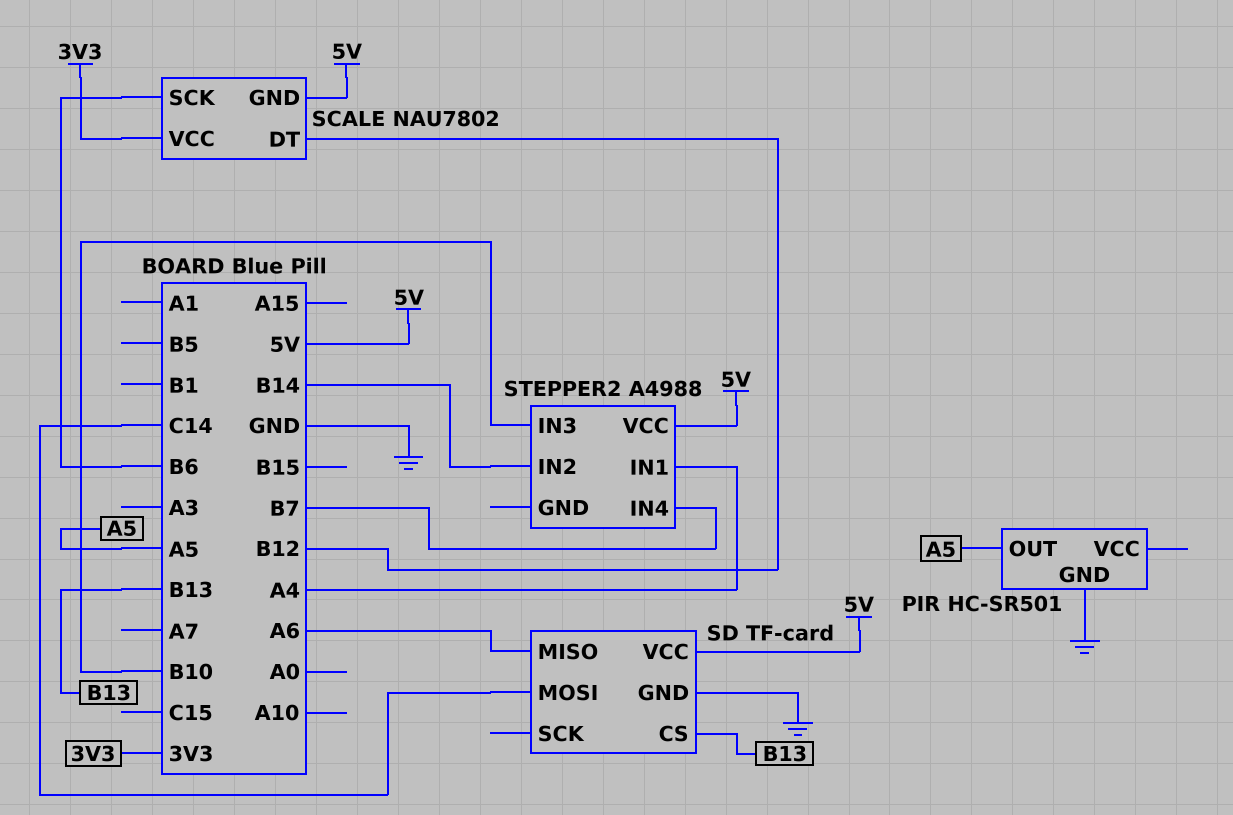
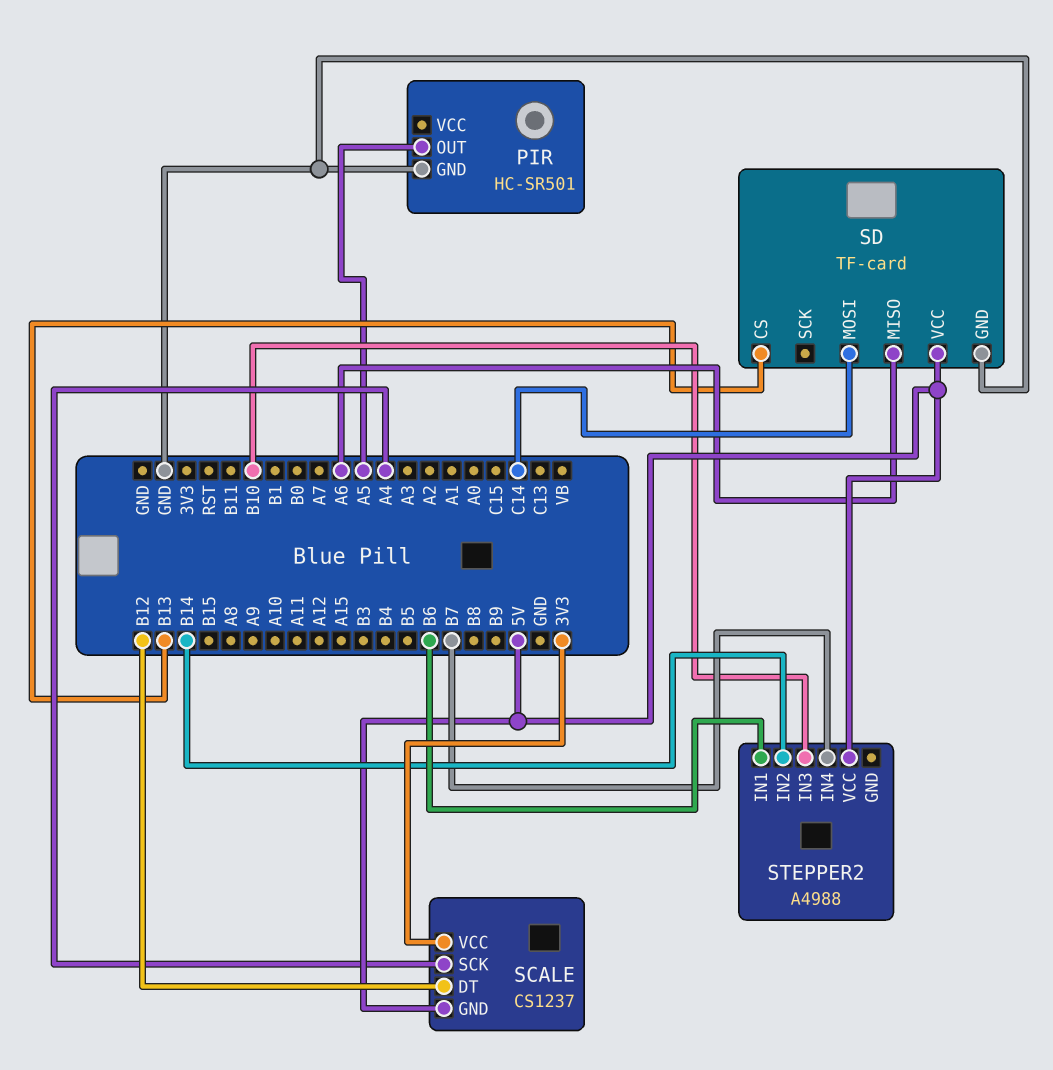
SCALE: NAU7802 -> CS1237
SCALE pin SCK: B6 -> A4
STEPPER2 pin IN1: A4 -> B6

